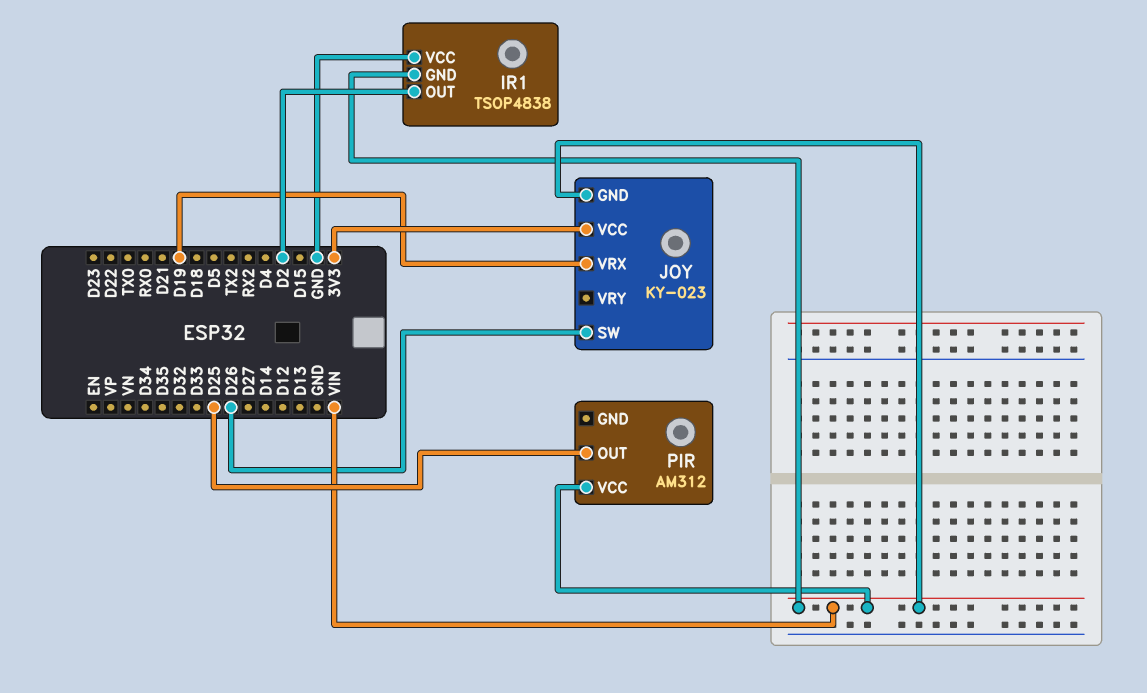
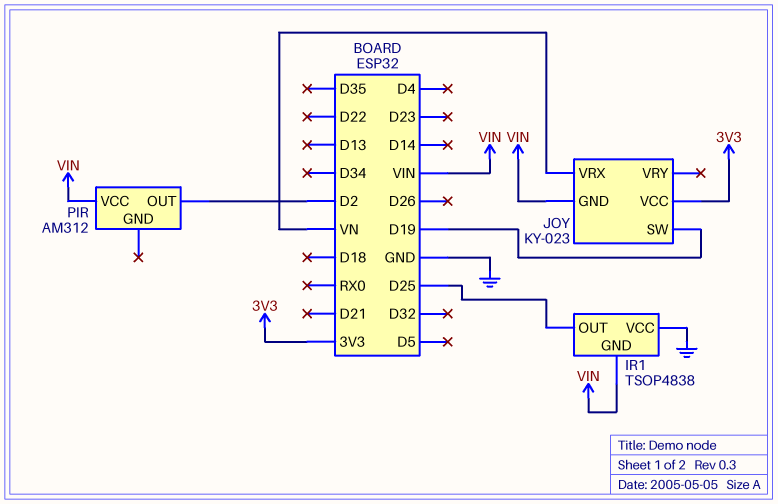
IR1 pin OUT: D2 -> D25
JOY pin SW: D26 -> D19
JOY pin VRX: D19 -> VN
PIR pin OUT: D25 -> D2

